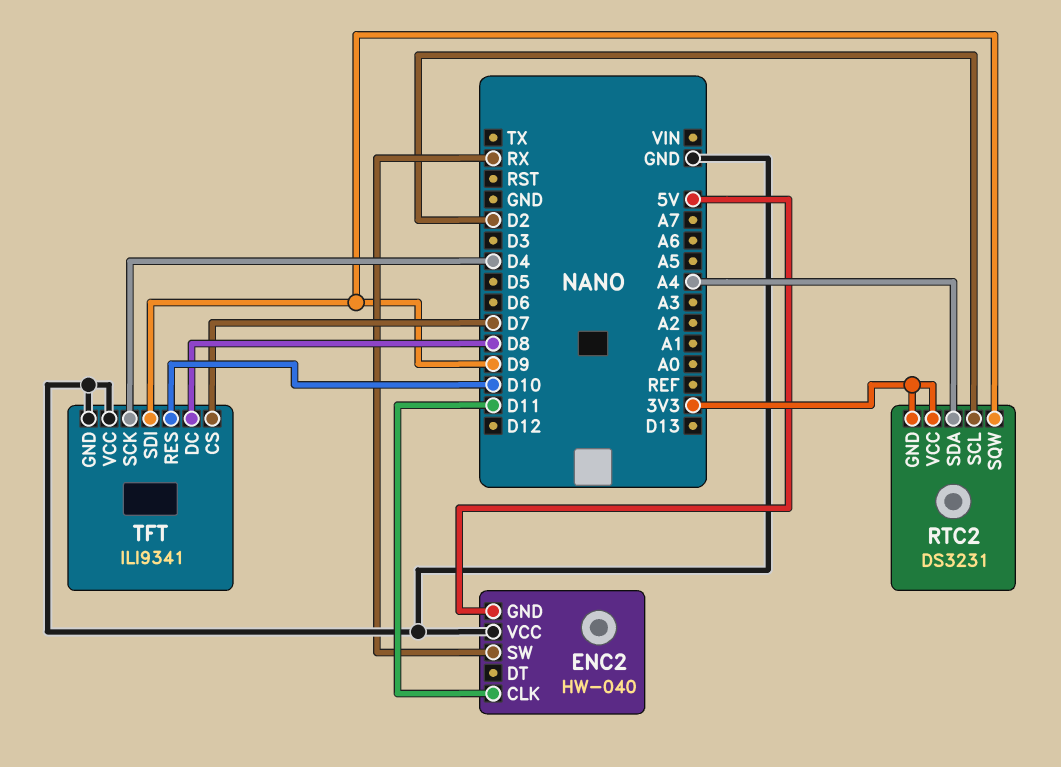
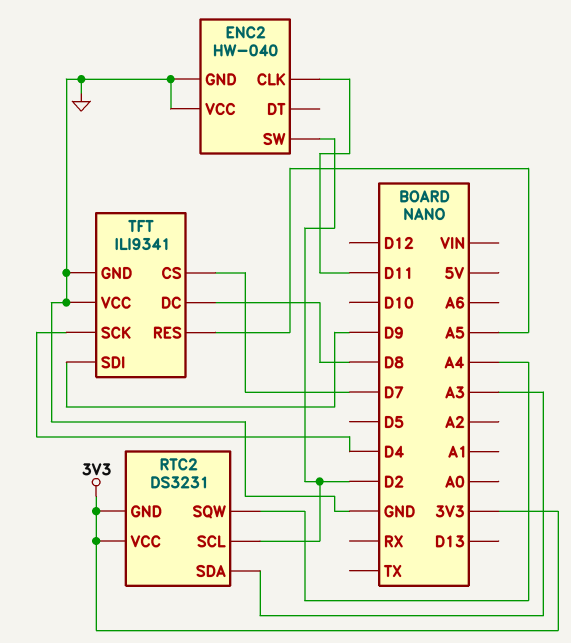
ENC2 pin GND: 5V -> GND
ENC2 pin SW: RX -> D2
RTC2 pin SDA: A4 -> A3
RTC2 pin SQW: D9 -> A4
TFT pin RES: D10 -> A5

